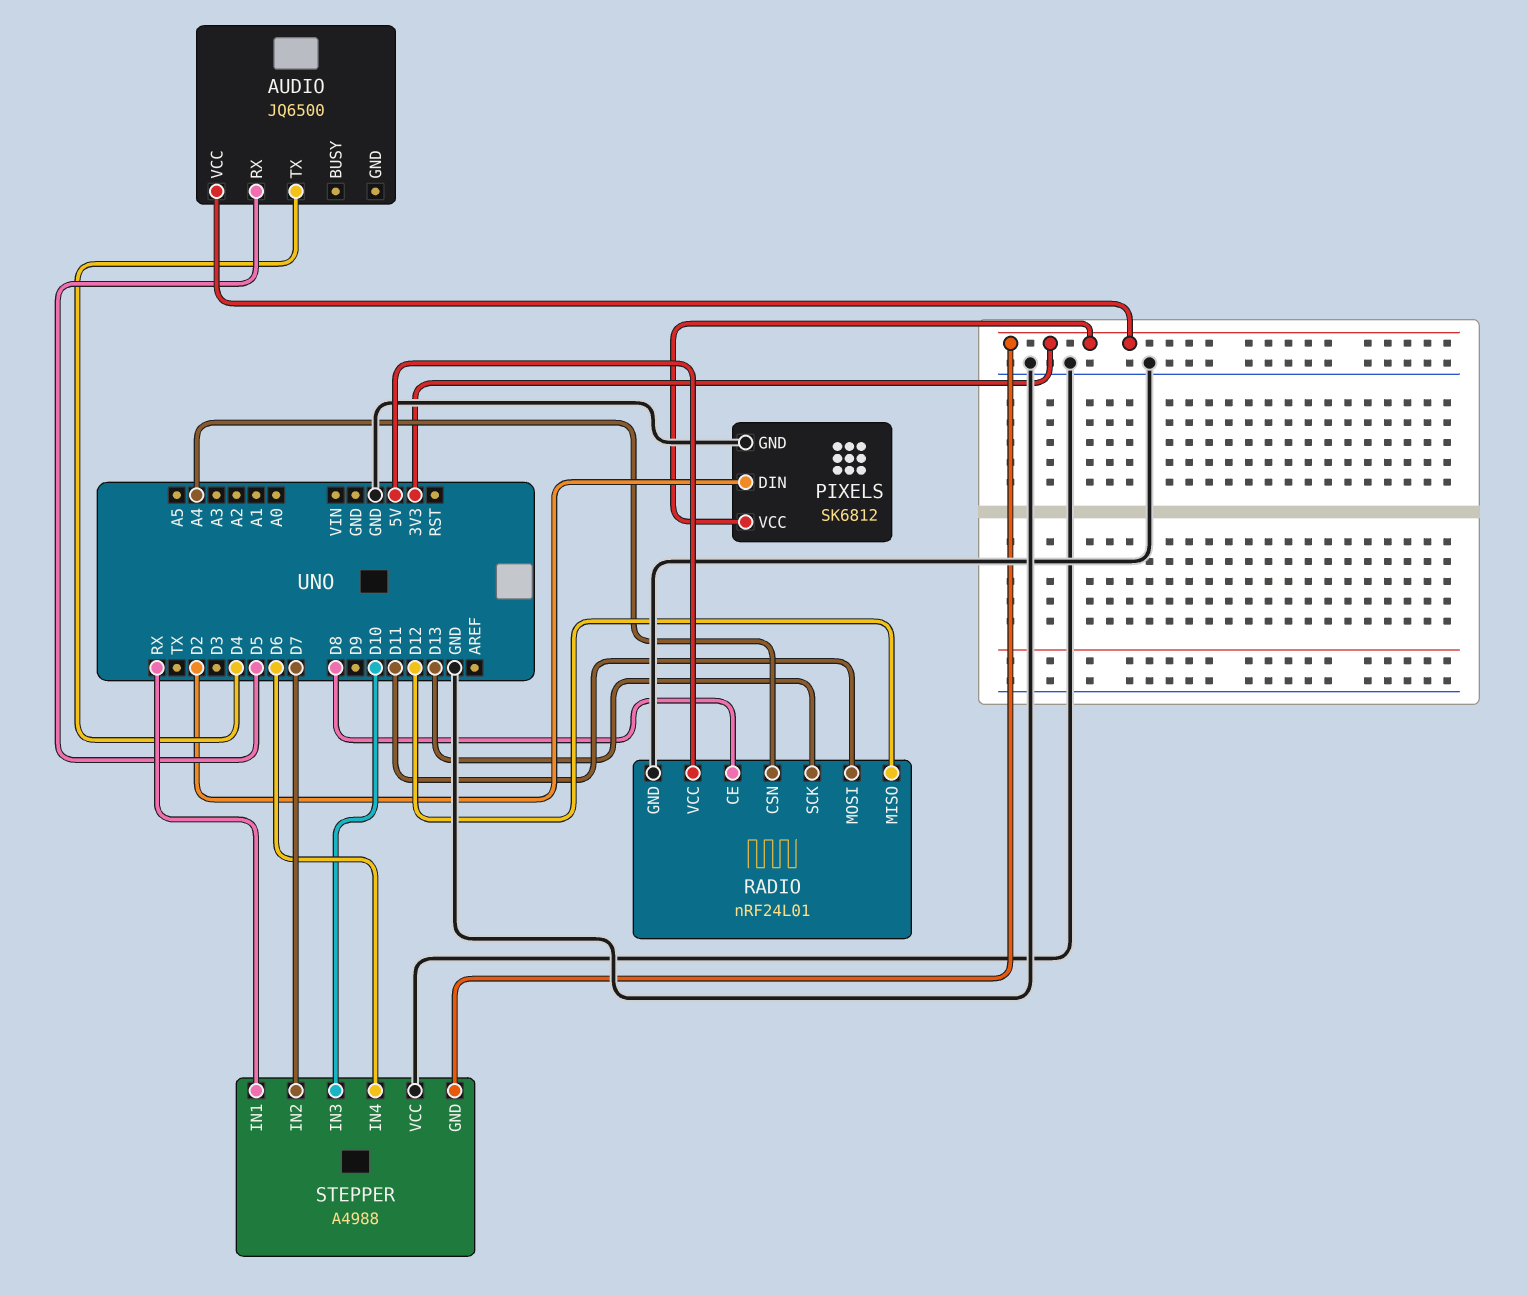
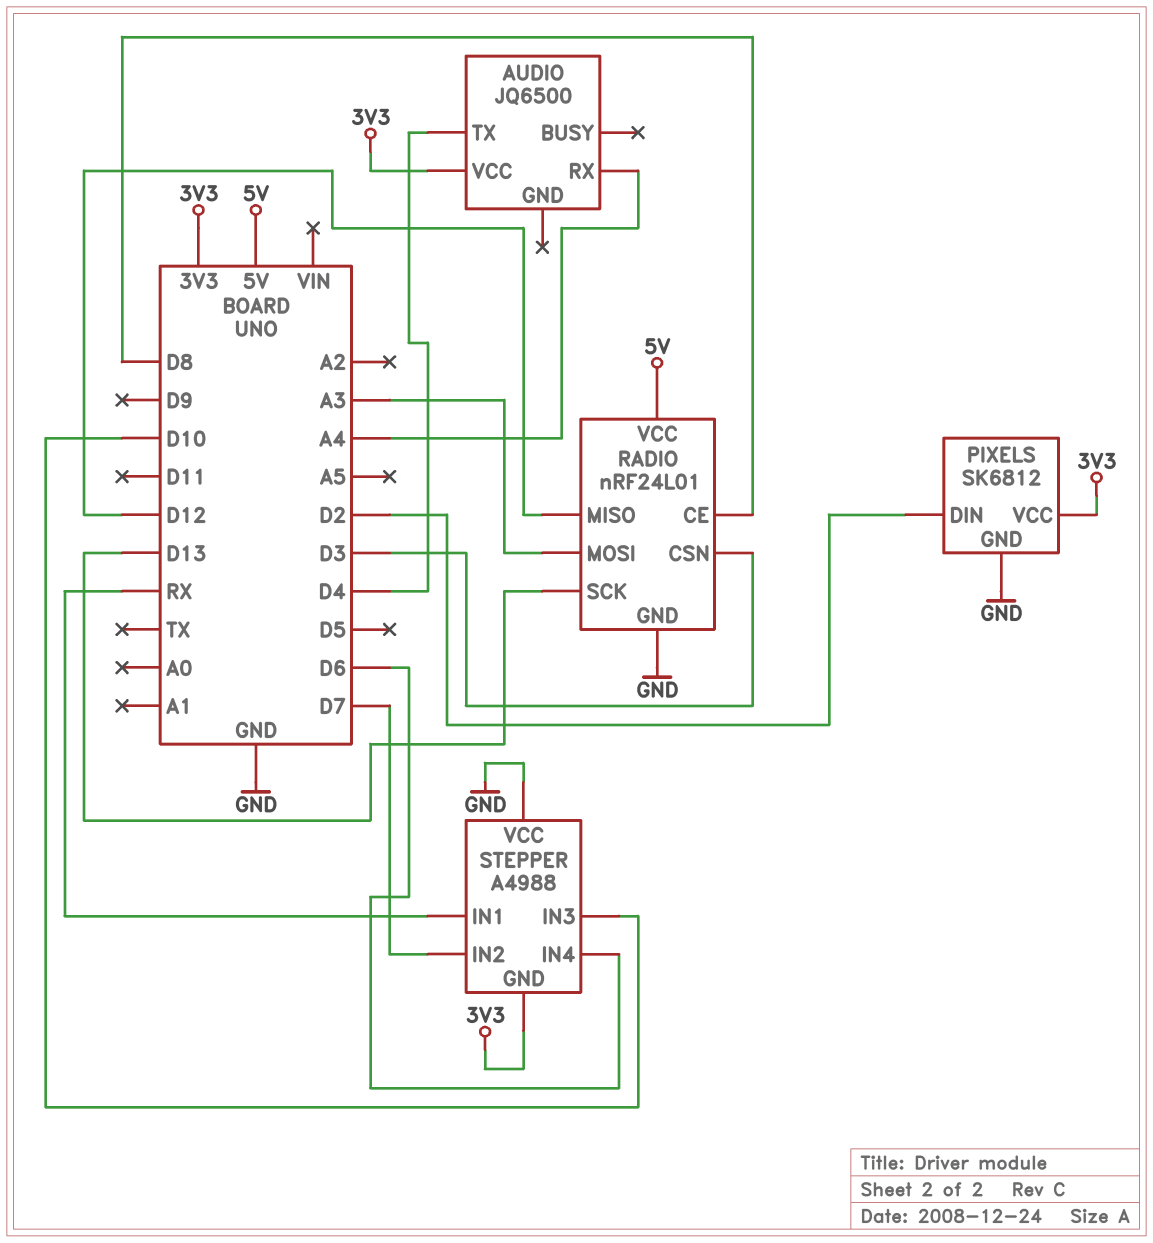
AUDIO pin RX: D5 -> A4
RADIO pin CSN: A4 -> D3
RADIO pin MOSI: D11 -> A3

